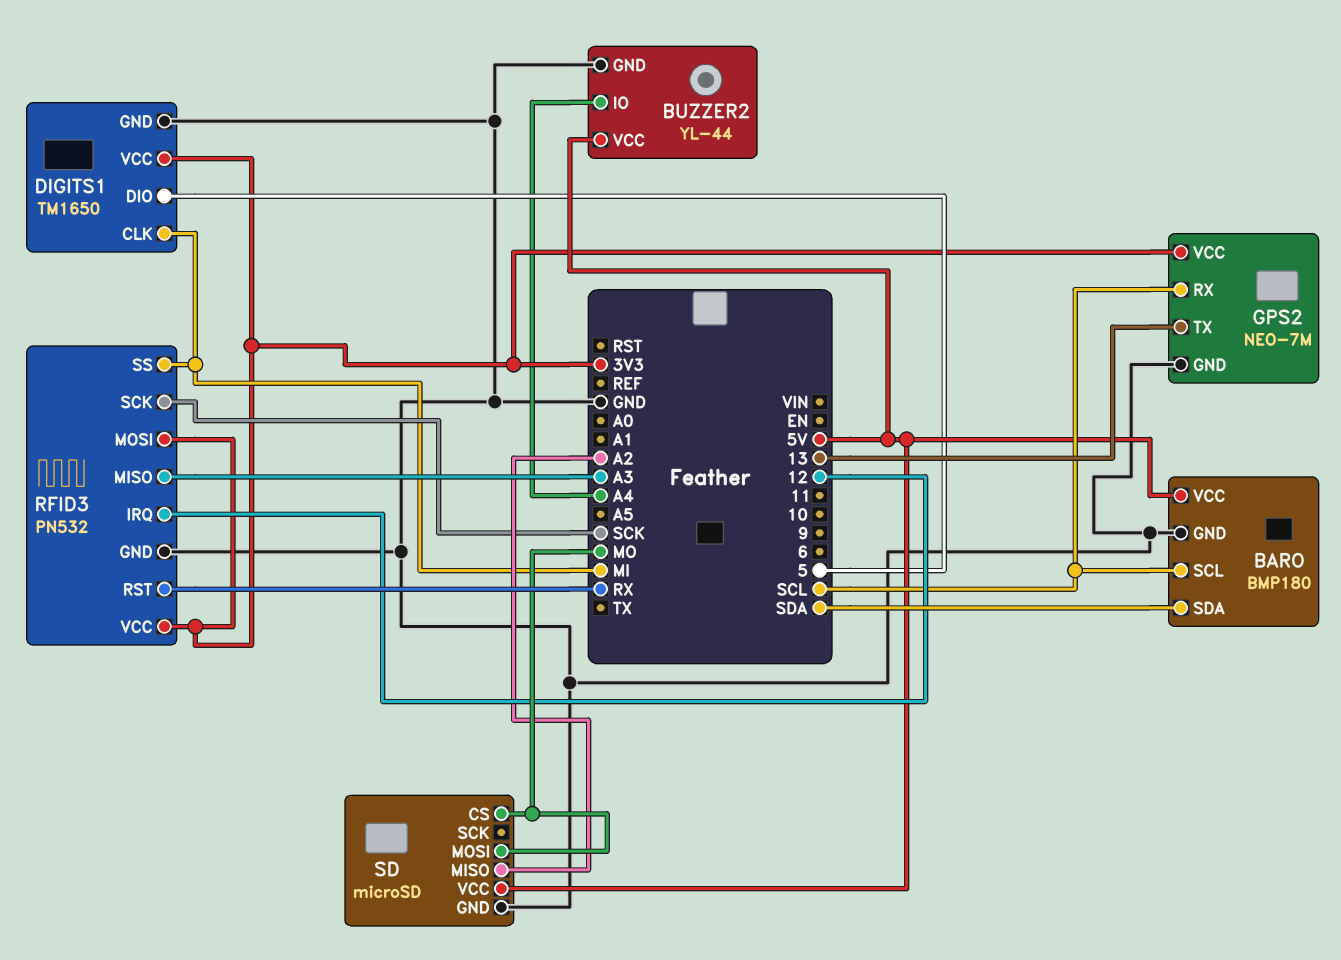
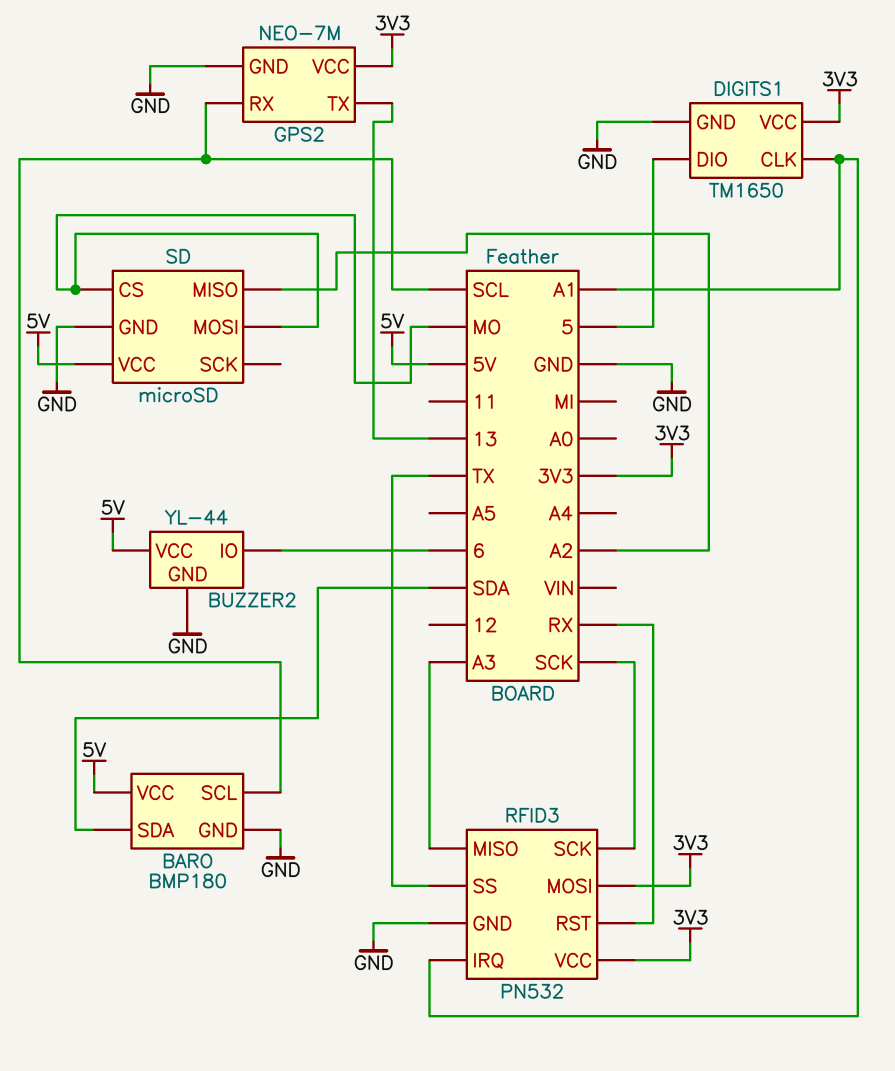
BUZZER2 pin IO: A4 -> 6
DIGITS1 pin CLK: MI -> A1
RFID3 pin IRQ: 12 -> A1
RFID3 pin SS: MI -> TX

